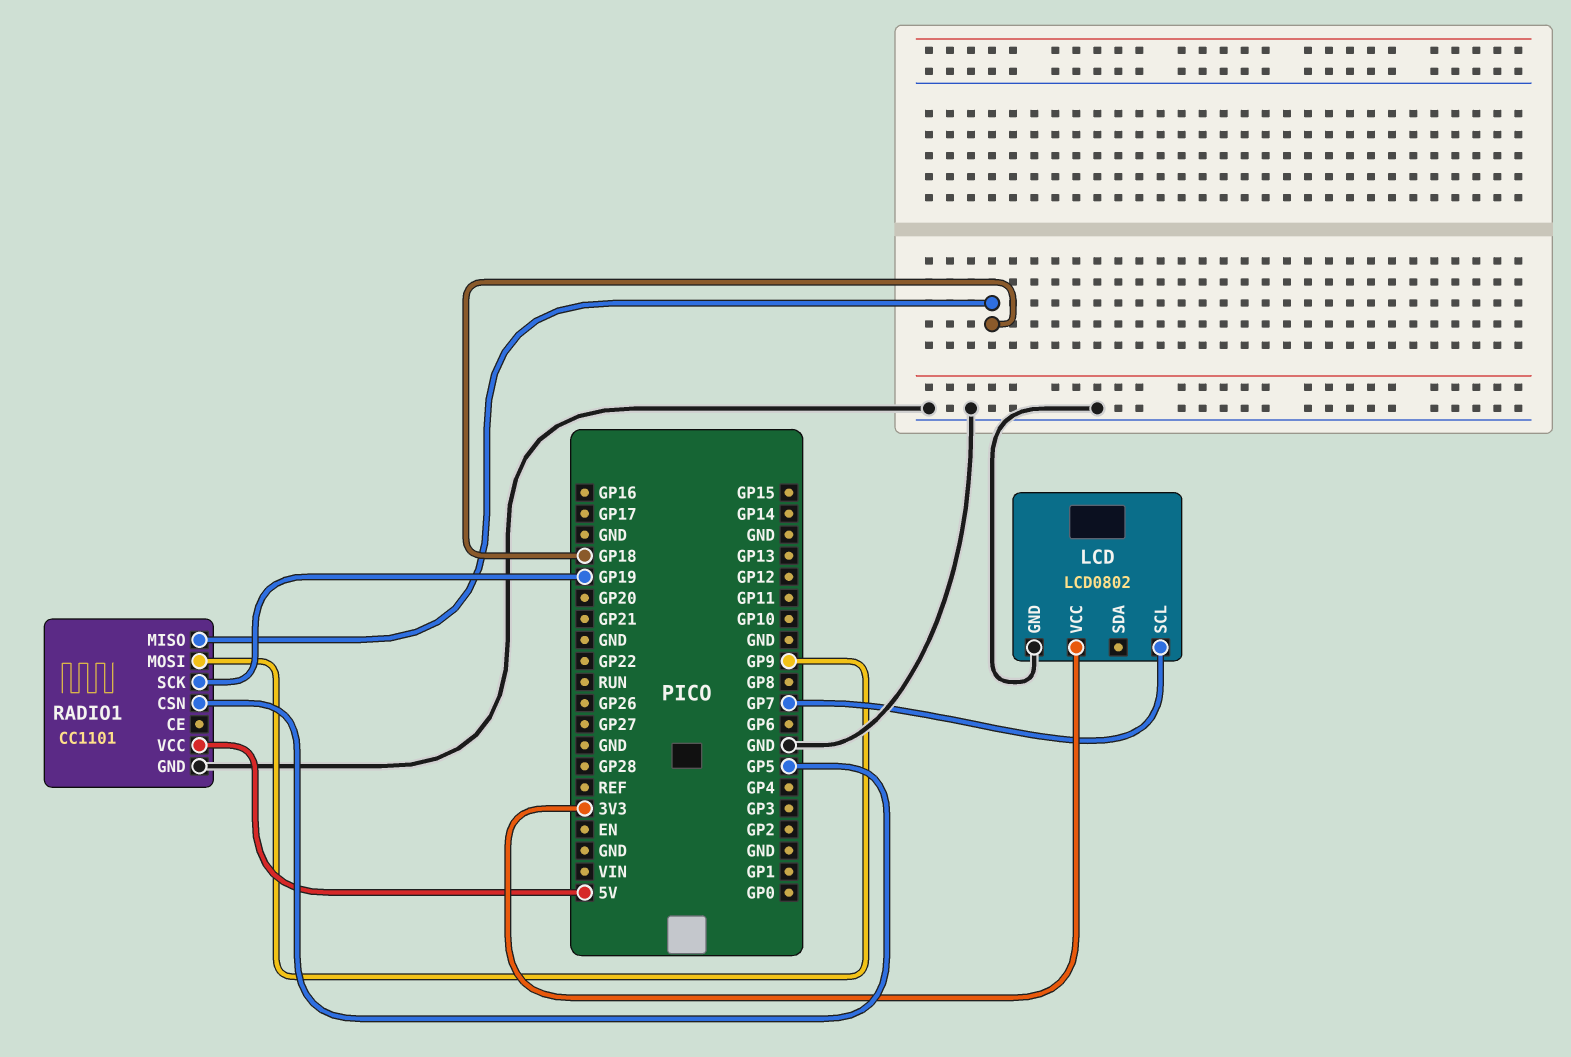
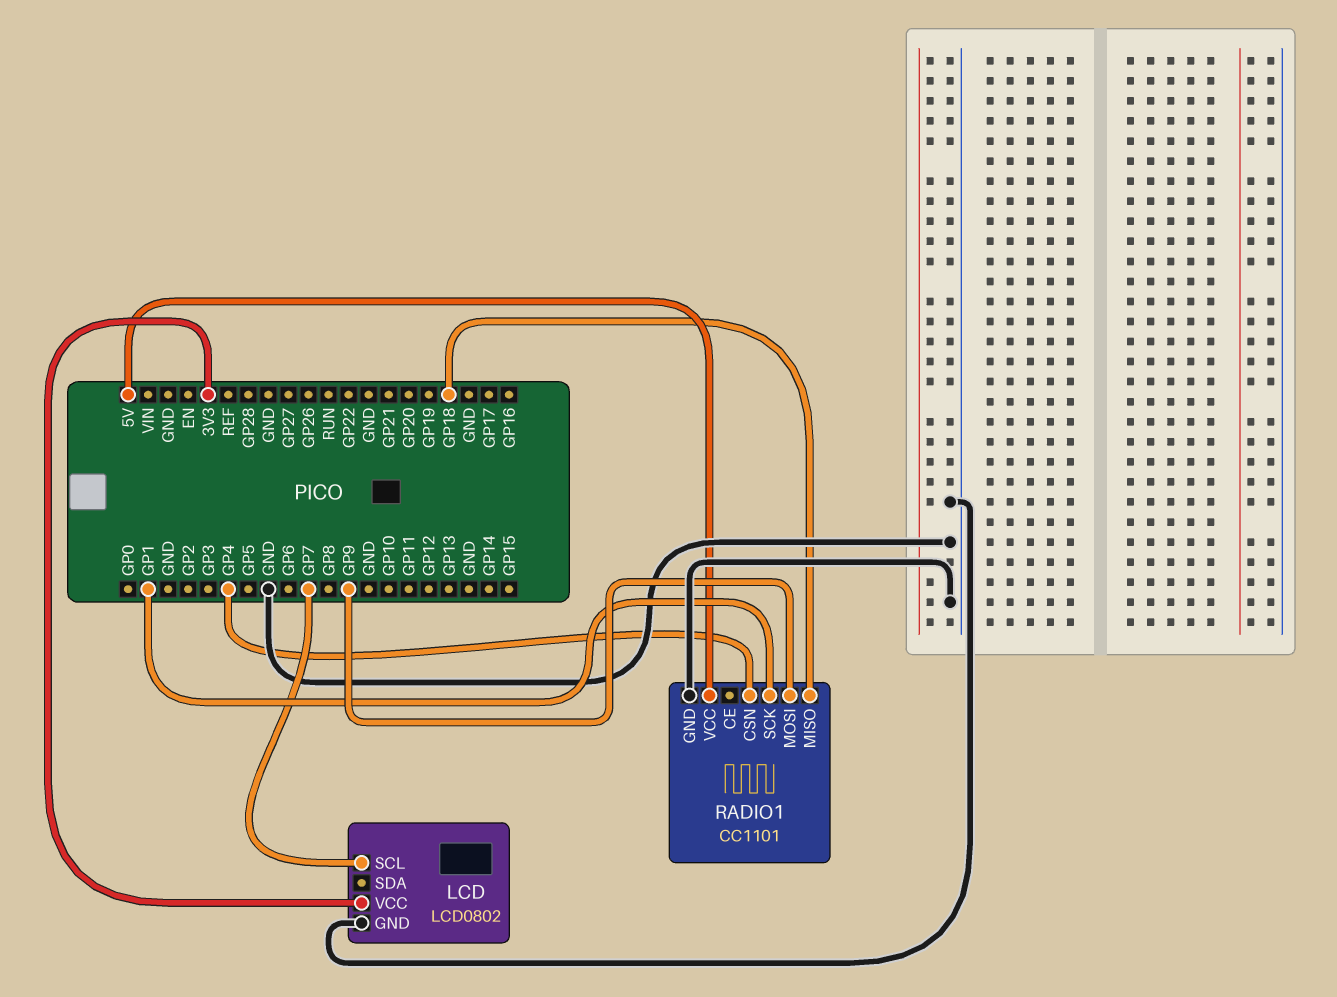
RADIO1 pin CSN: GP5 -> GP4
RADIO1 pin SCK: GP19 -> GP1

